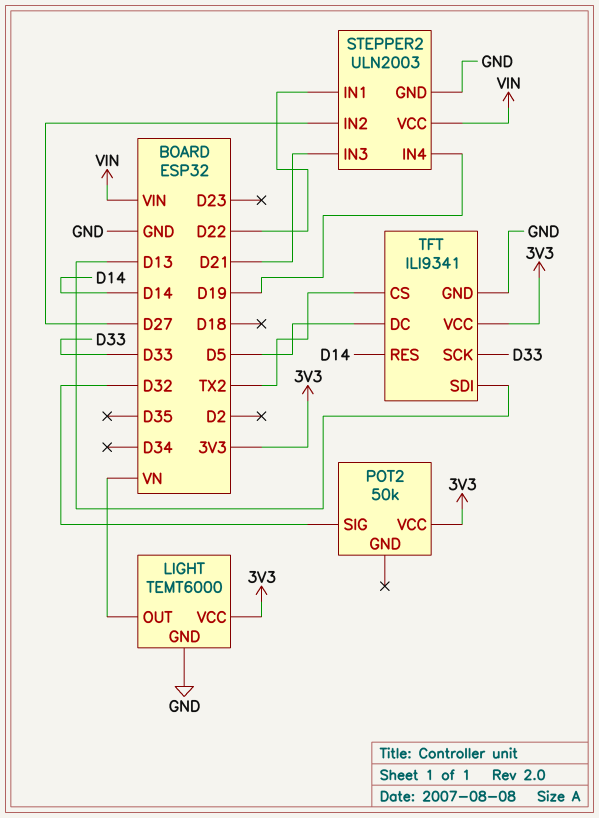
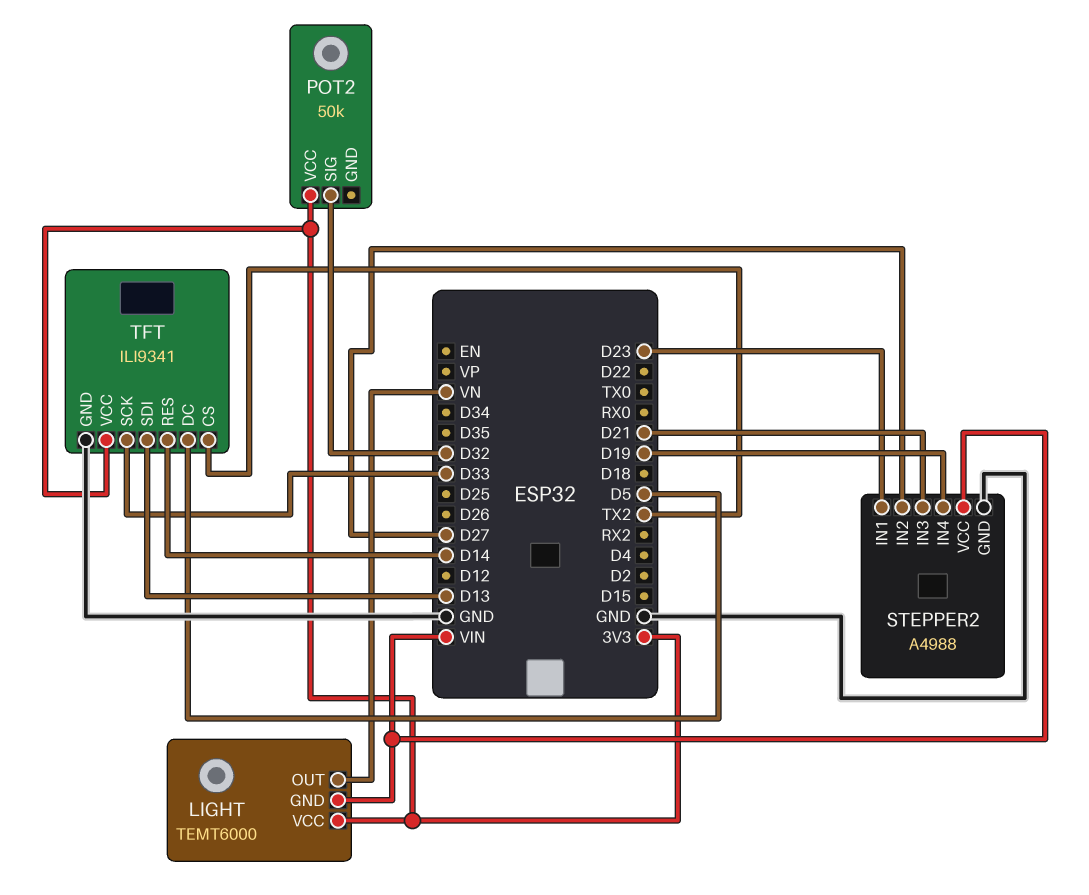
LIGHT pin GND: GND -> VIN
STEPPER2: ULN2003 -> A4988
STEPPER2 pin IN1: D22 -> D23

